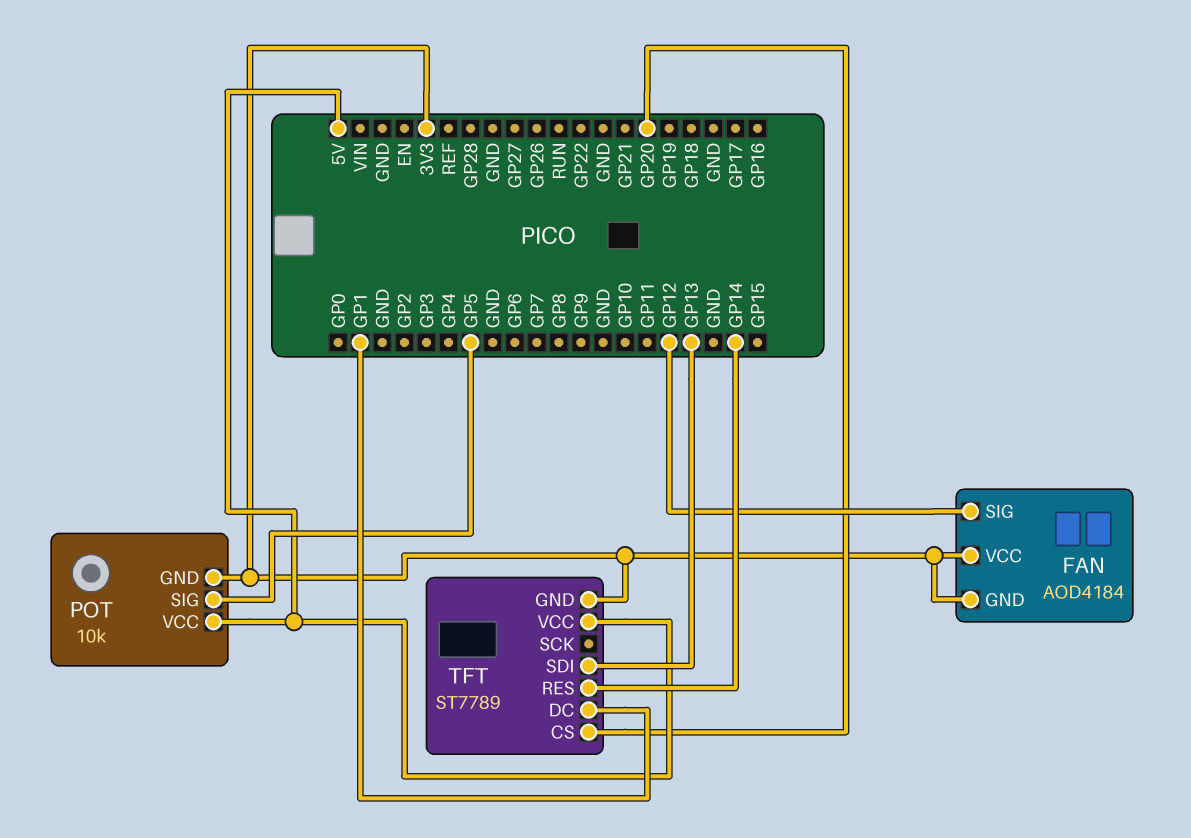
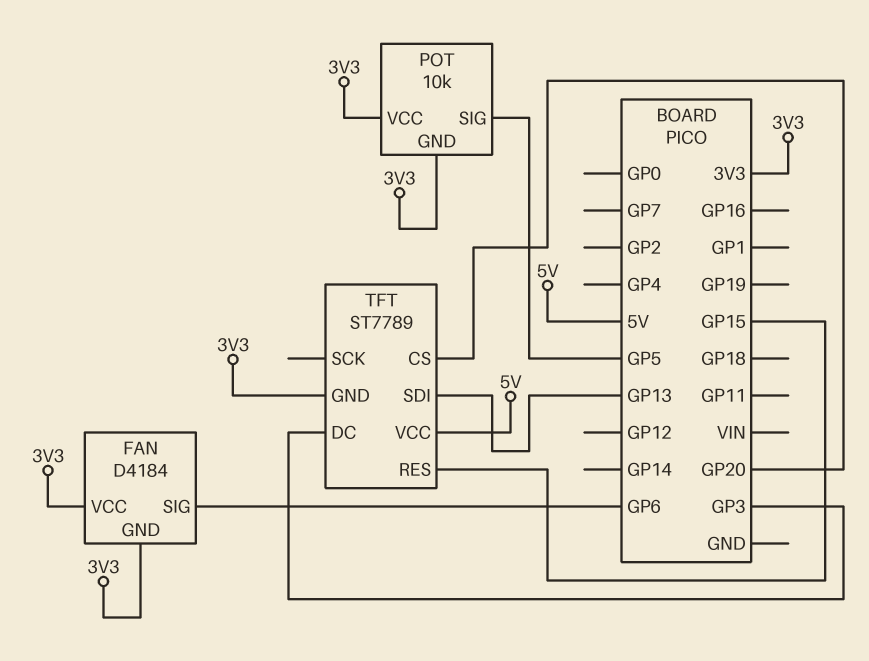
FAN: AOD4184 -> D4184
FAN pin SIG: GP12 -> GP6
POT pin VCC: 5V -> 3V3
TFT pin DC: GP1 -> GP3
TFT pin RES: GP14 -> GP15

